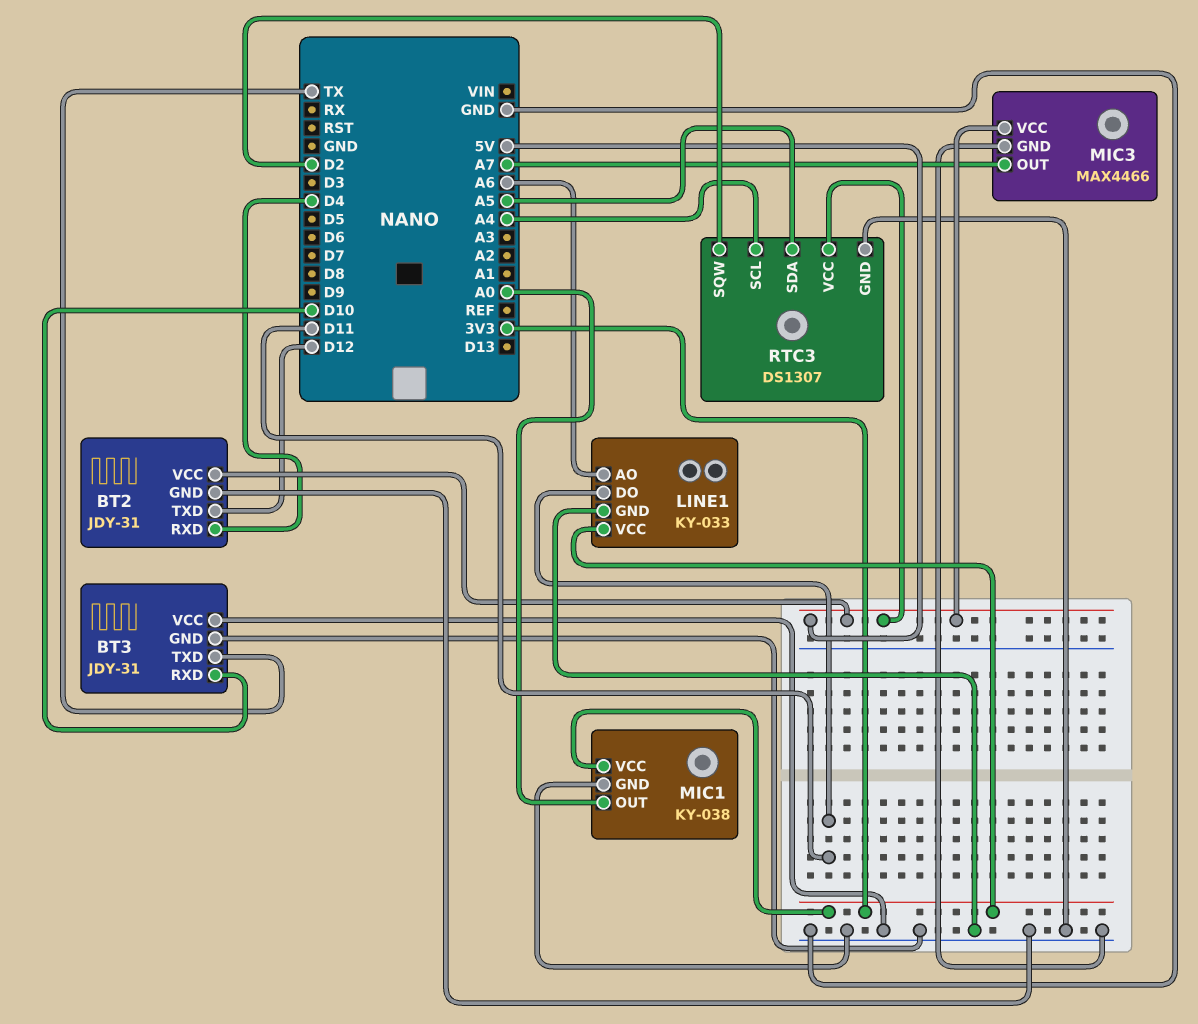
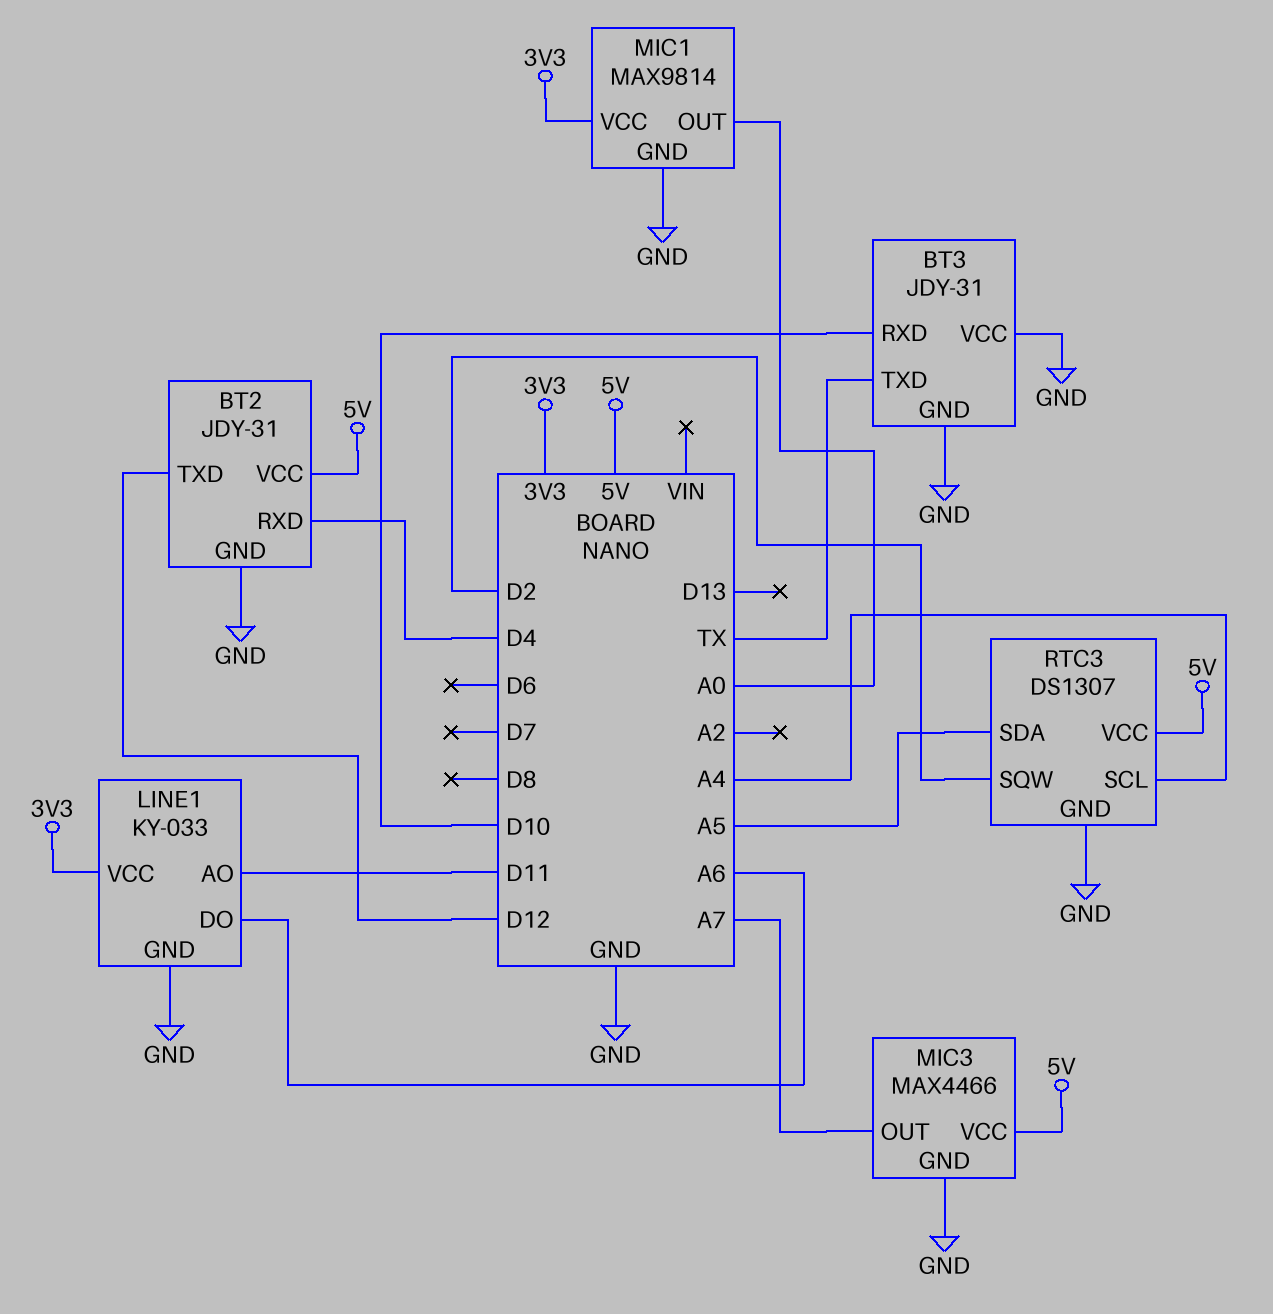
LINE1 pin AO: A6 -> D11
LINE1 pin DO: D11 -> A6
MIC1: KY-038 -> MAX9814

